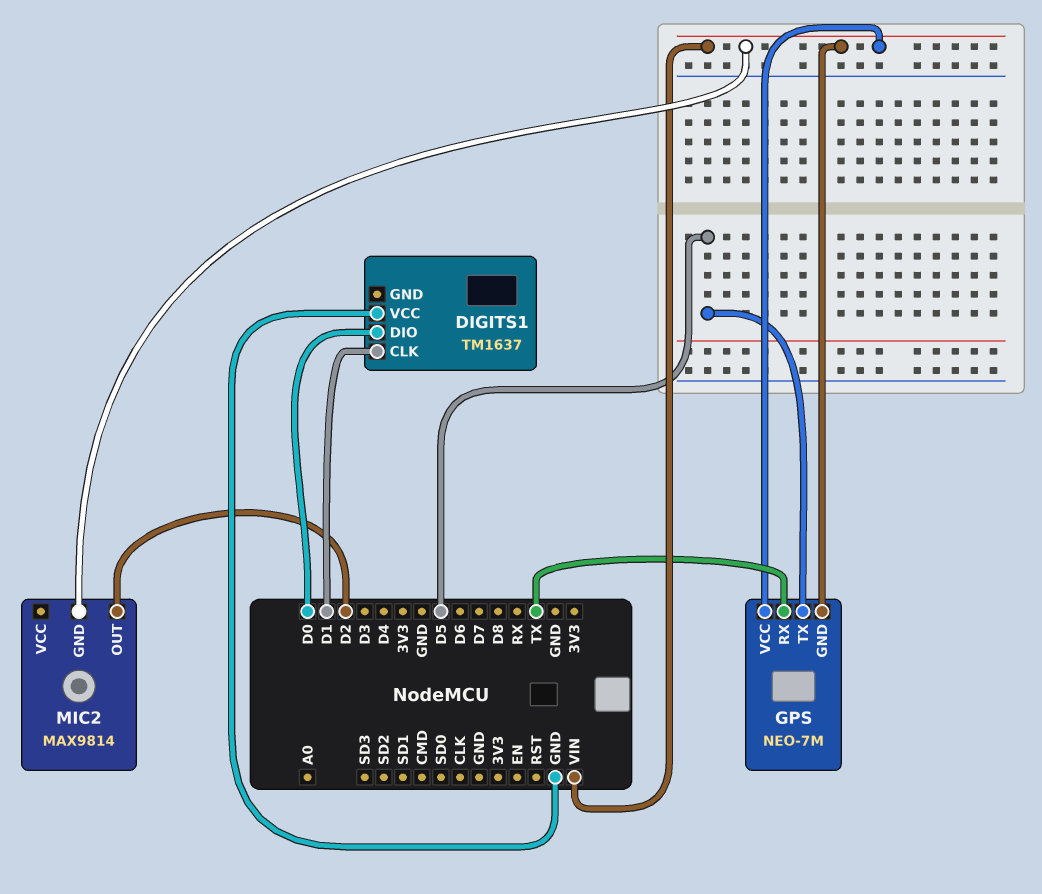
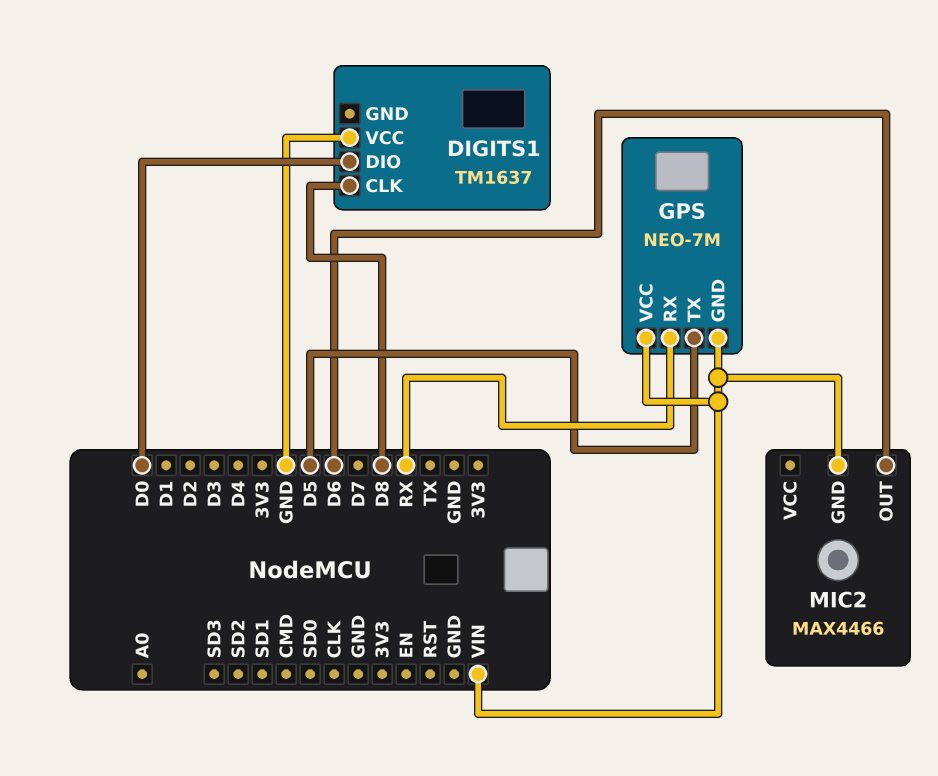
DIGITS1 pin CLK: D1 -> D8
GPS pin RX: TX -> RX
MIC2: MAX9814 -> MAX4466
MIC2 pin OUT: D2 -> D6

